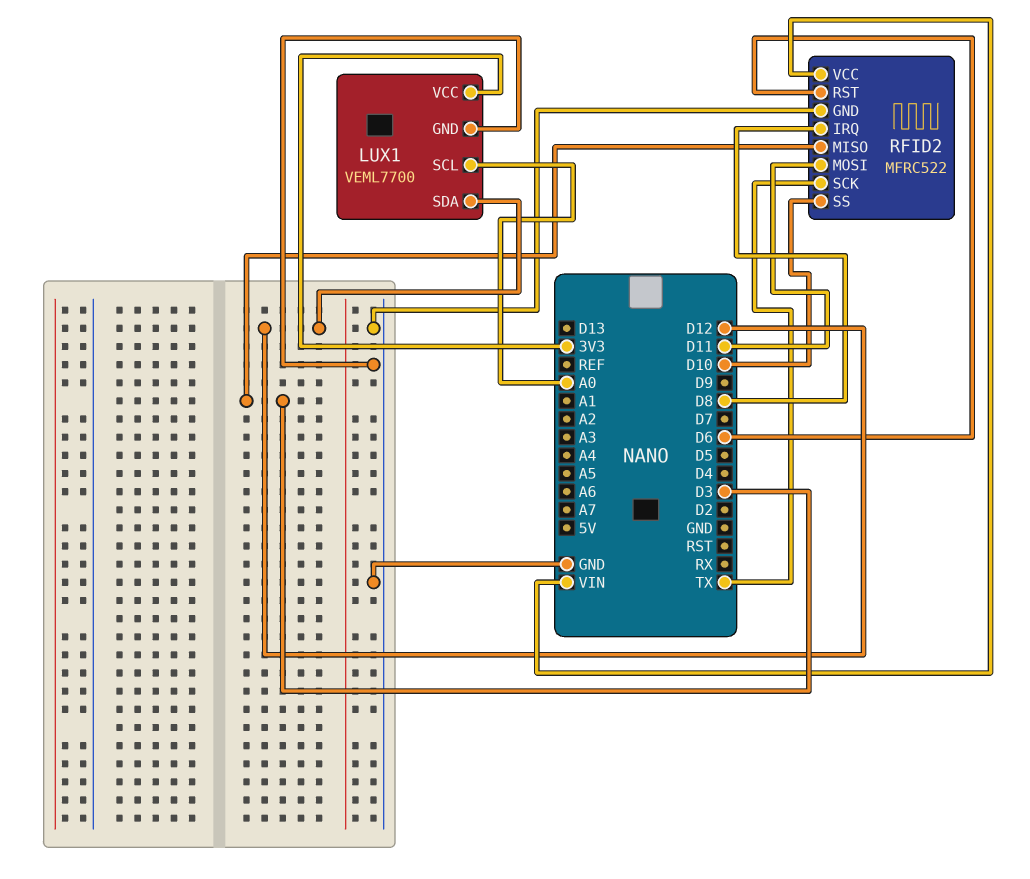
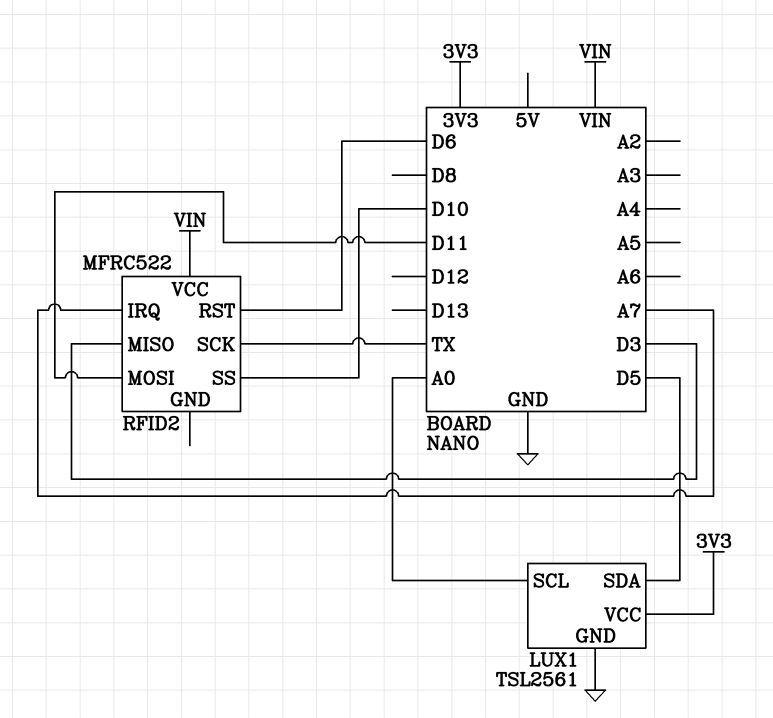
LUX1: VEML7700 -> TSL2561
LUX1 pin SDA: D12 -> D5
RFID2 pin GND: GND -> none
RFID2 pin IRQ: D8 -> A7

